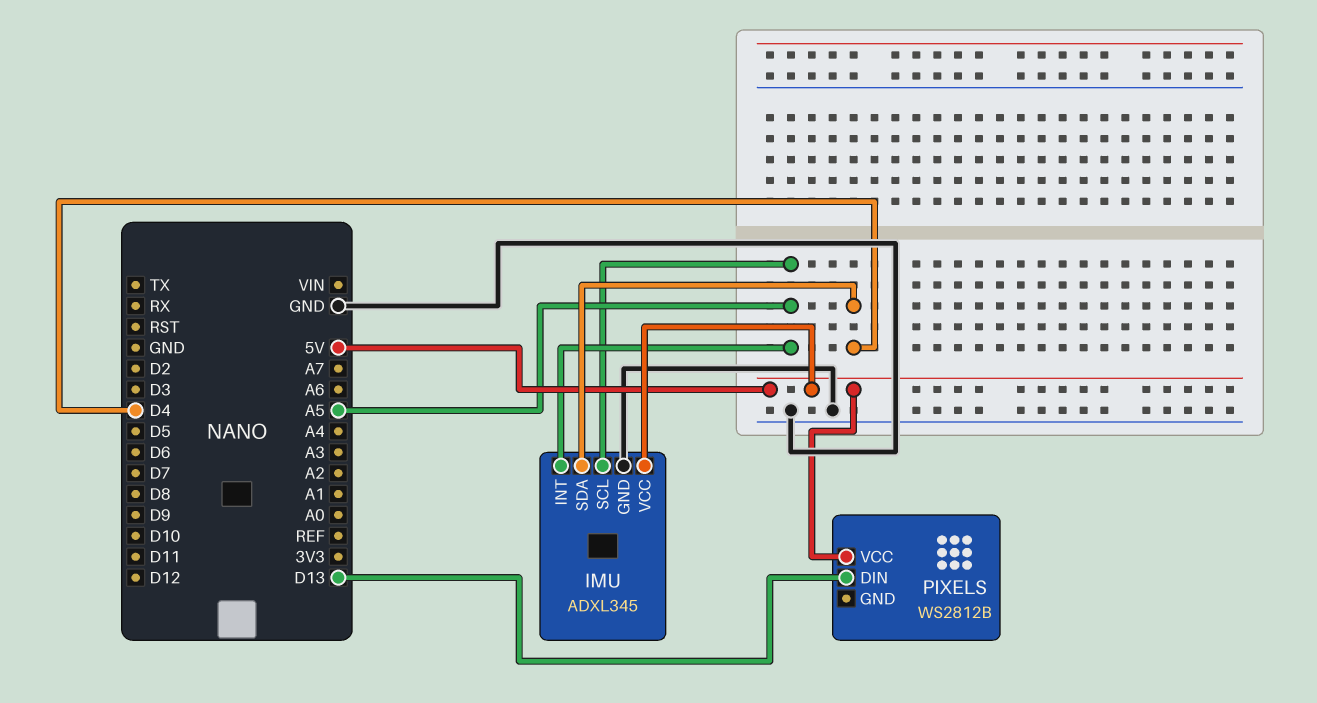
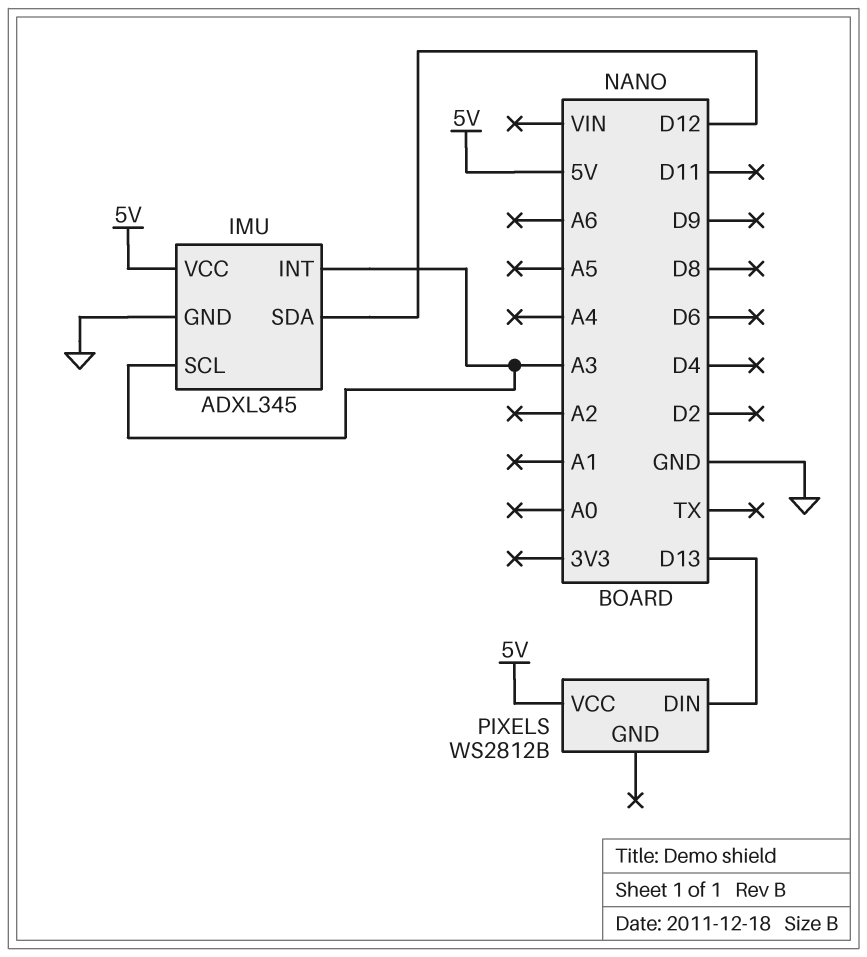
IMU pin INT: A5 -> A3
IMU pin SCL: A5 -> A3
IMU pin SDA: D4 -> D12

